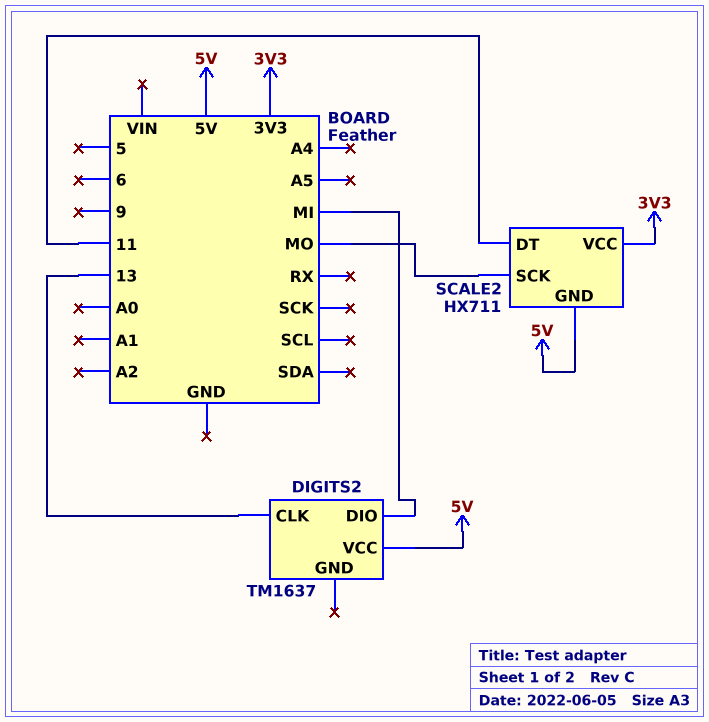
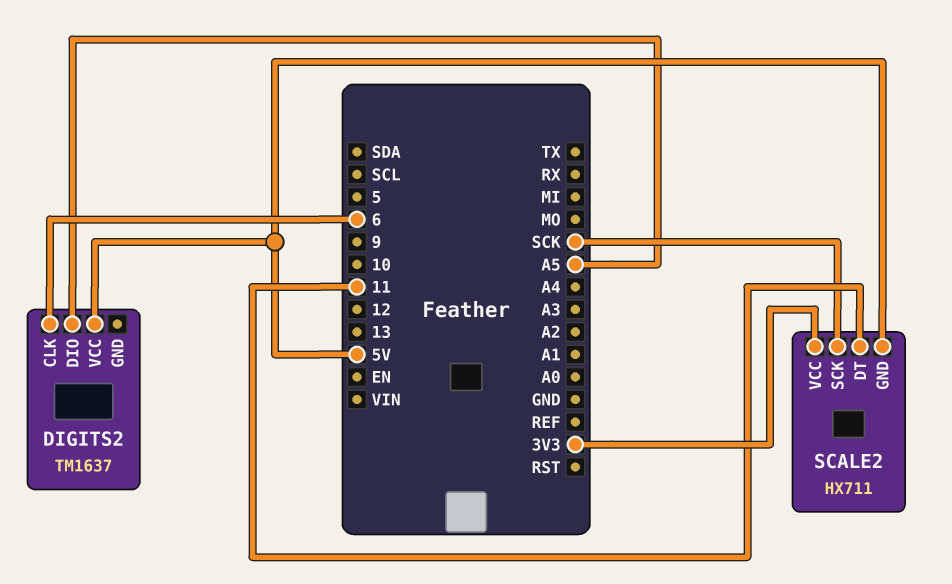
DIGITS2 pin CLK: 13 -> 6
DIGITS2 pin DIO: MI -> A5
SCALE2 pin SCK: MO -> SCK

